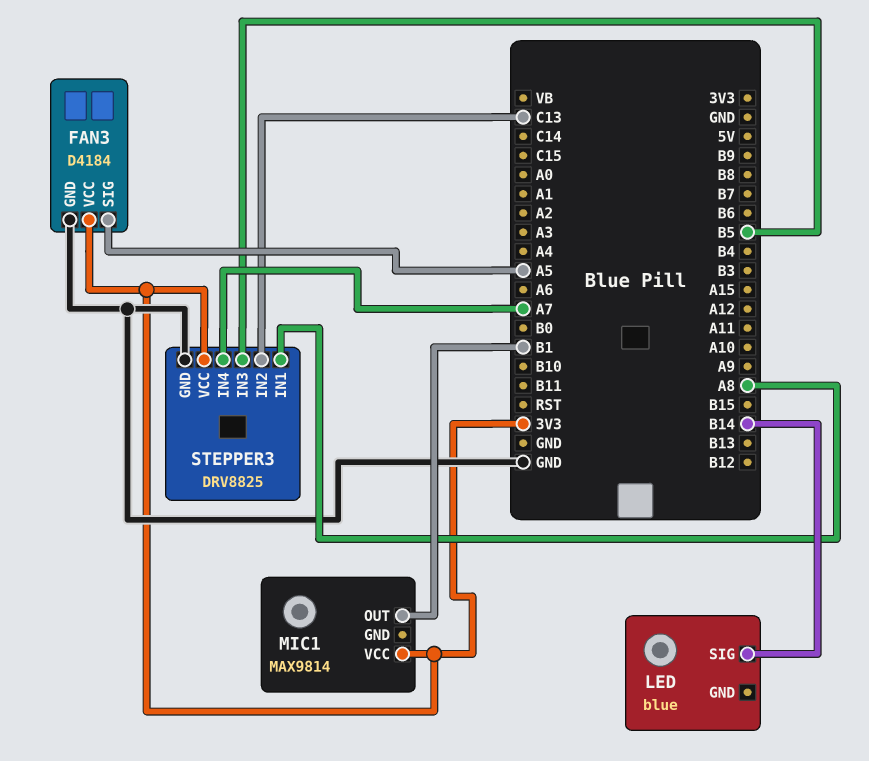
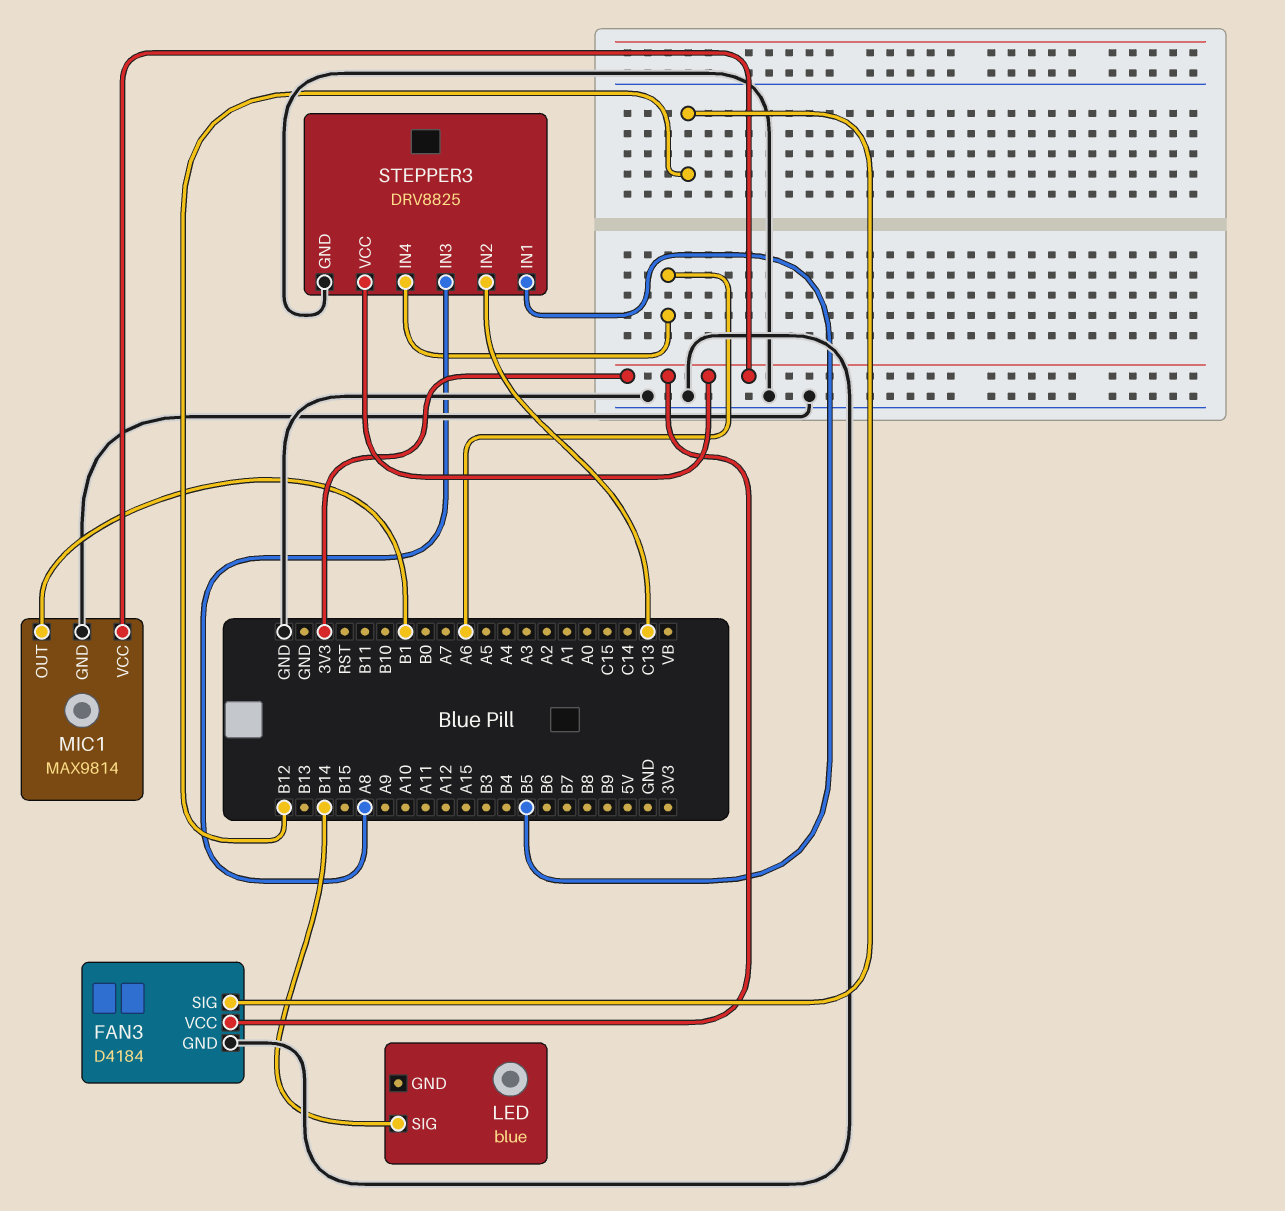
FAN3 pin SIG: A5 -> B12
MIC1 pin GND: none -> GND
STEPPER3 pin IN1: A8 -> B5
STEPPER3 pin IN3: B5 -> A8
STEPPER3 pin IN4: A7 -> A6

